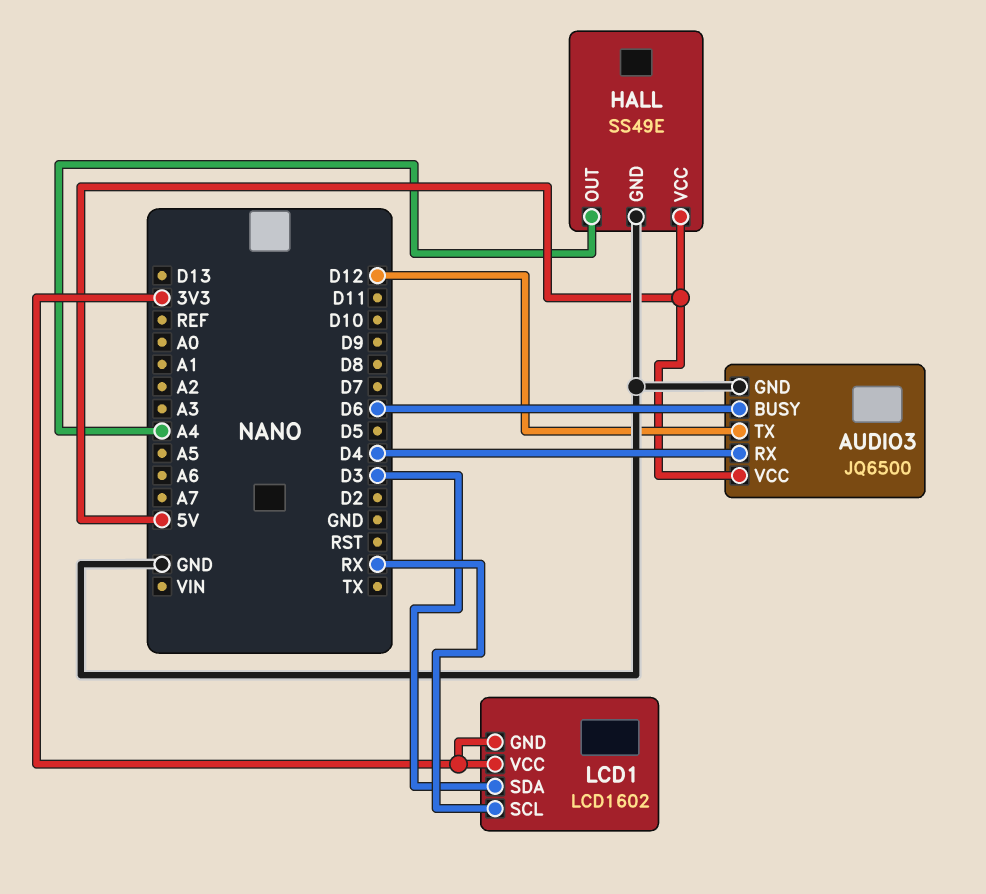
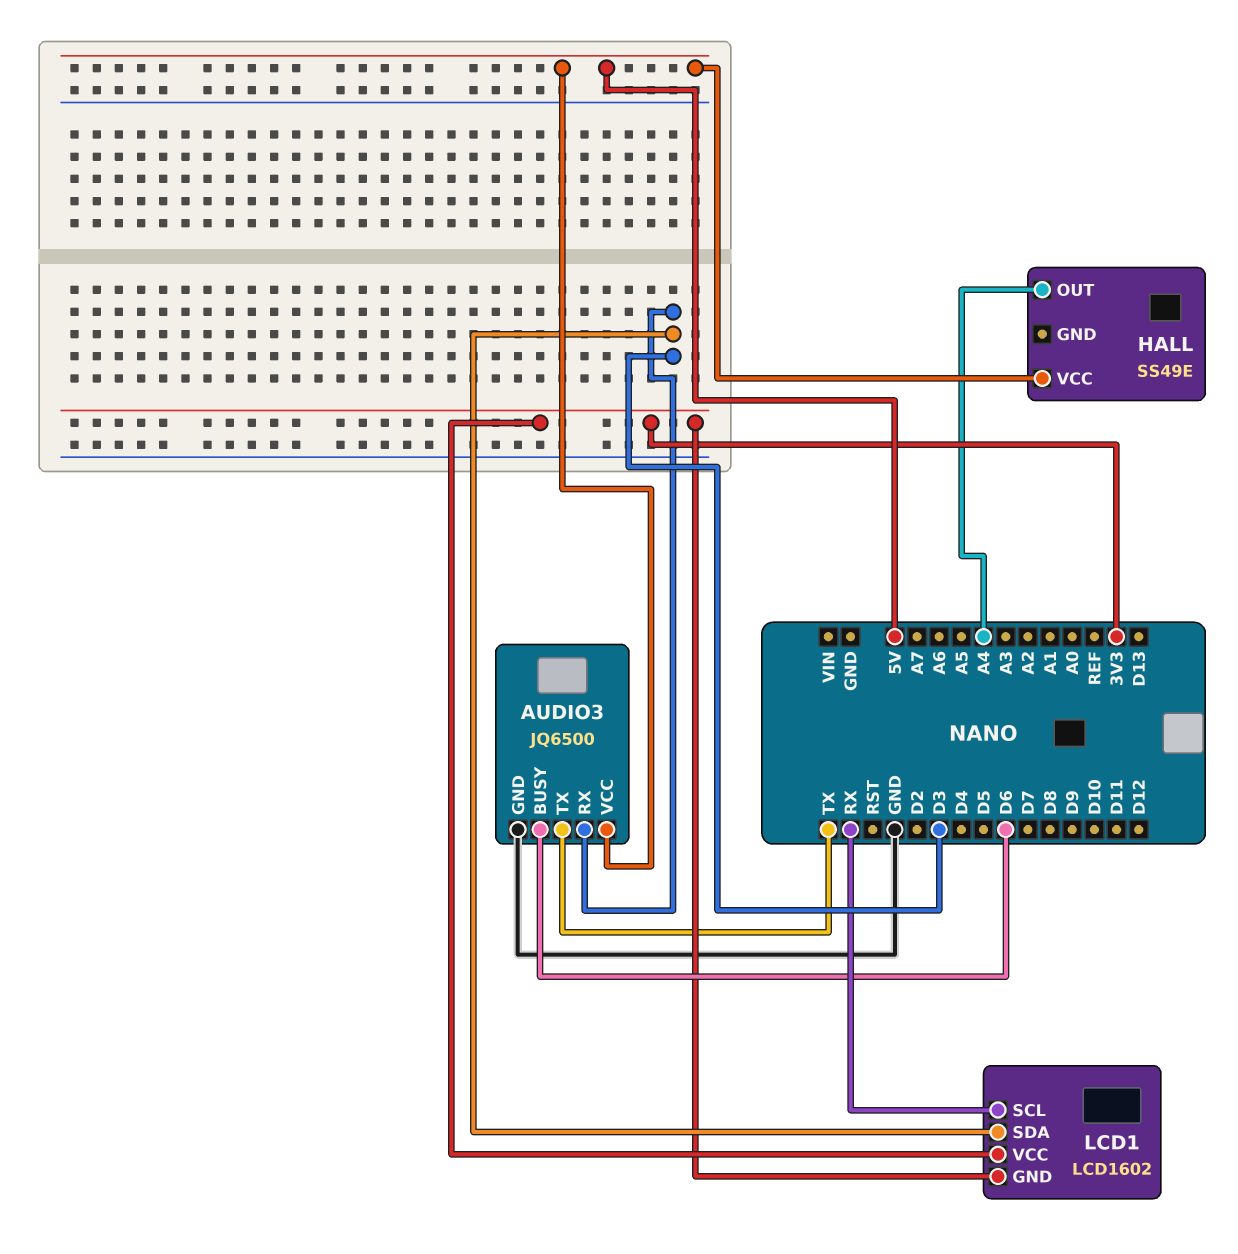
AUDIO3 pin RX: D4 -> D3
AUDIO3 pin TX: D12 -> TX
HALL pin GND: GND -> none

